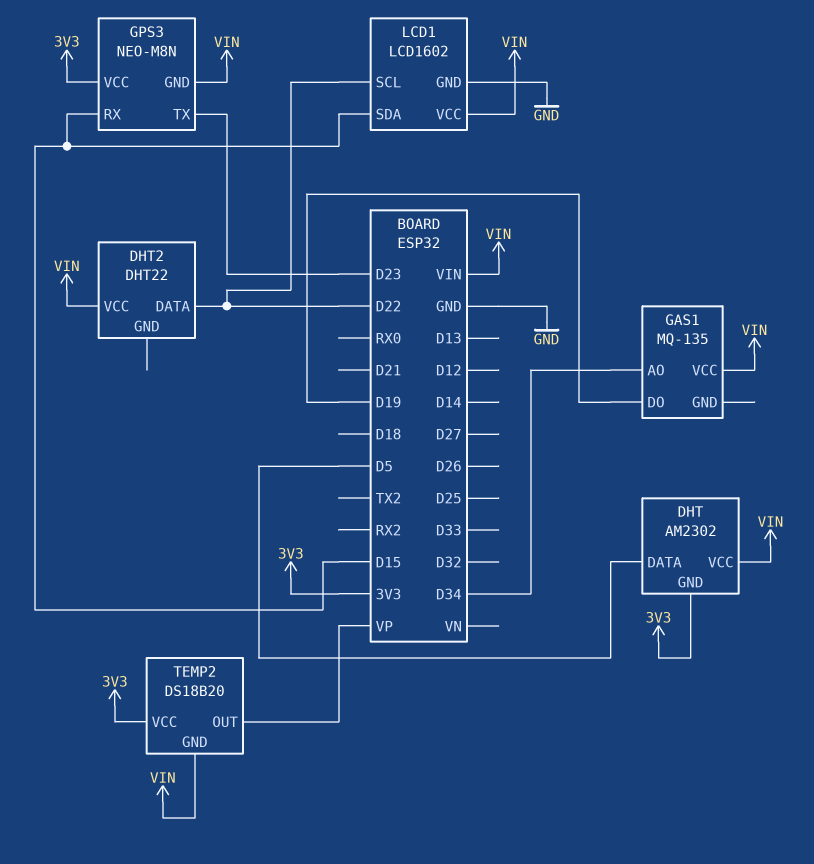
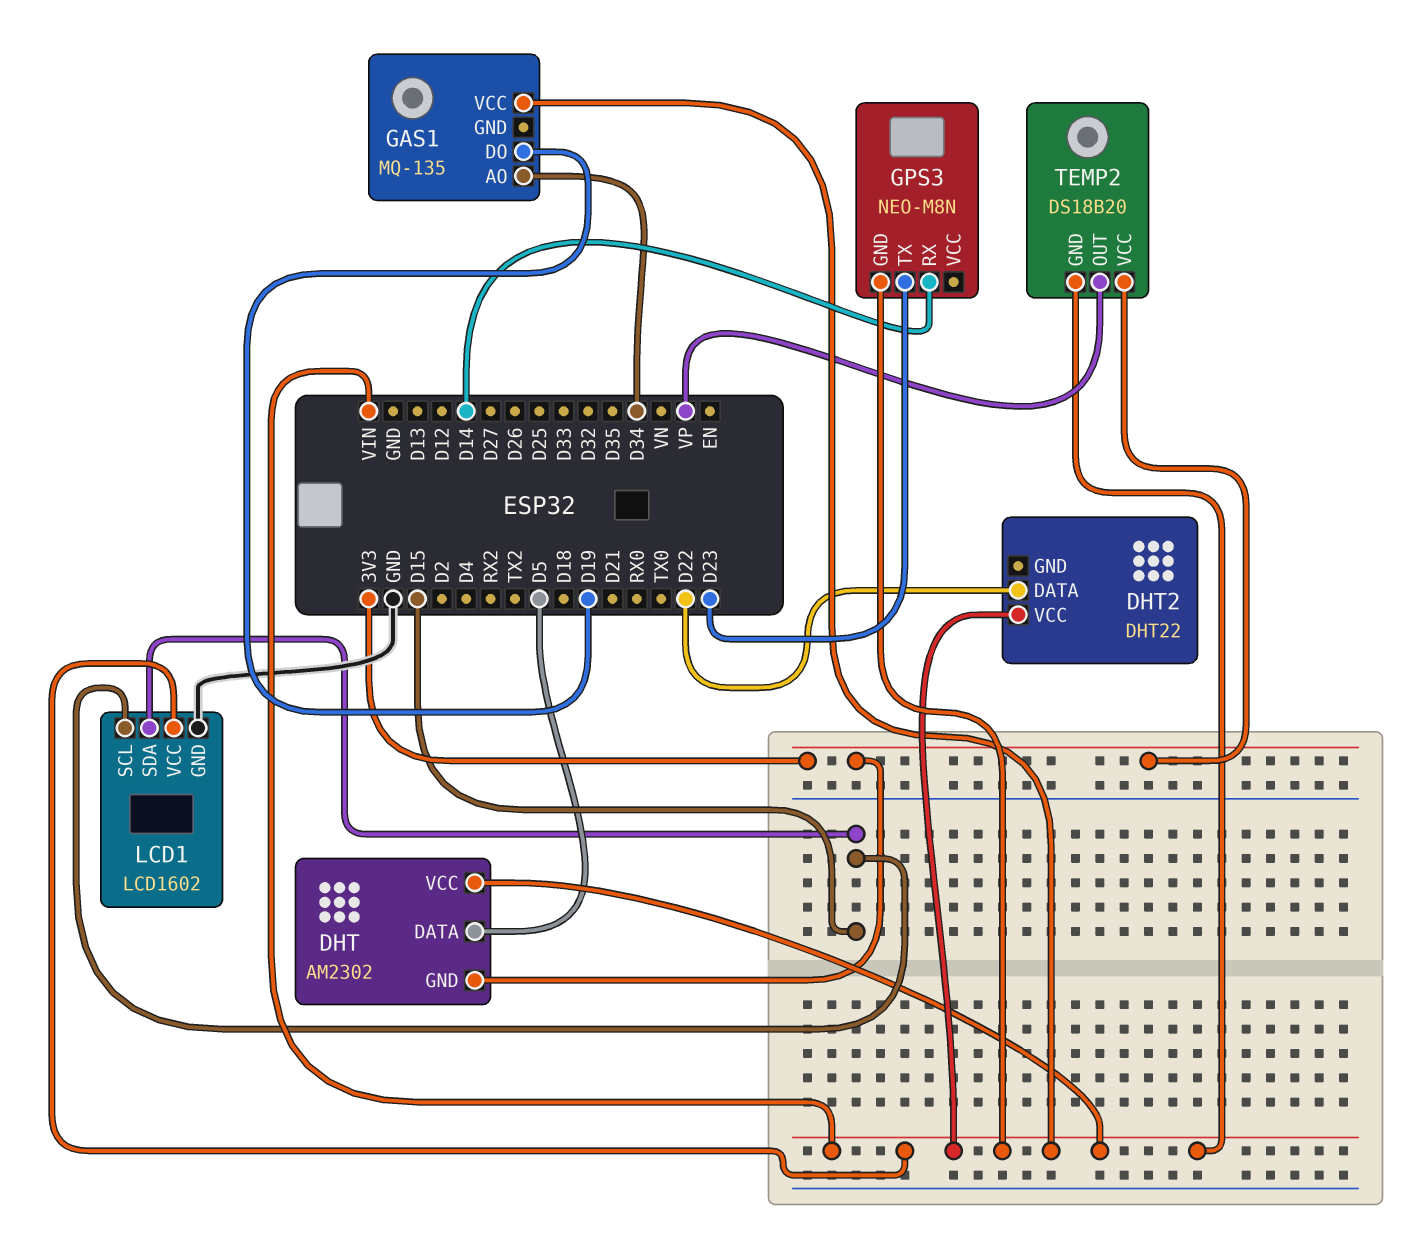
GPS3 pin RX: D15 -> D14
GPS3 pin VCC: 3V3 -> none
LCD1 pin SCL: D22 -> D15

